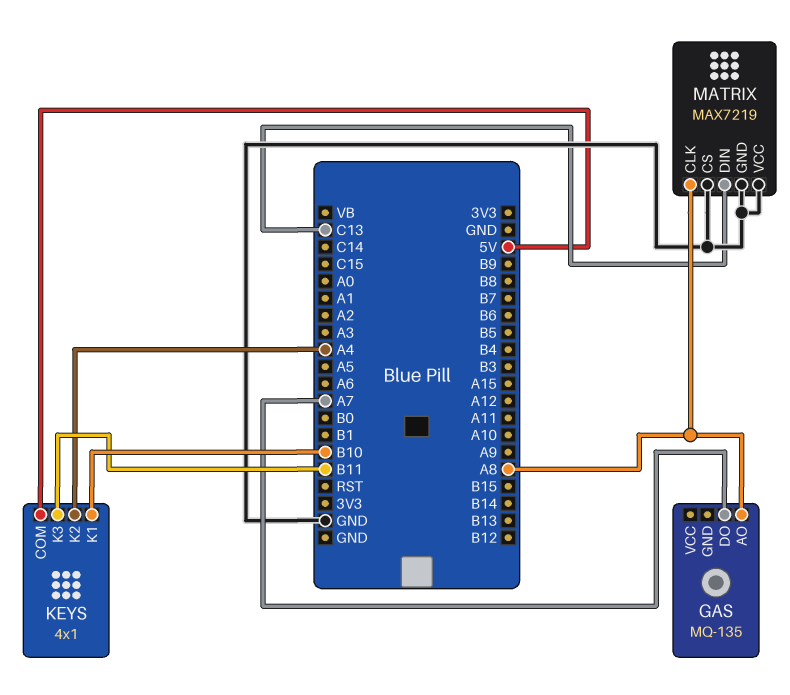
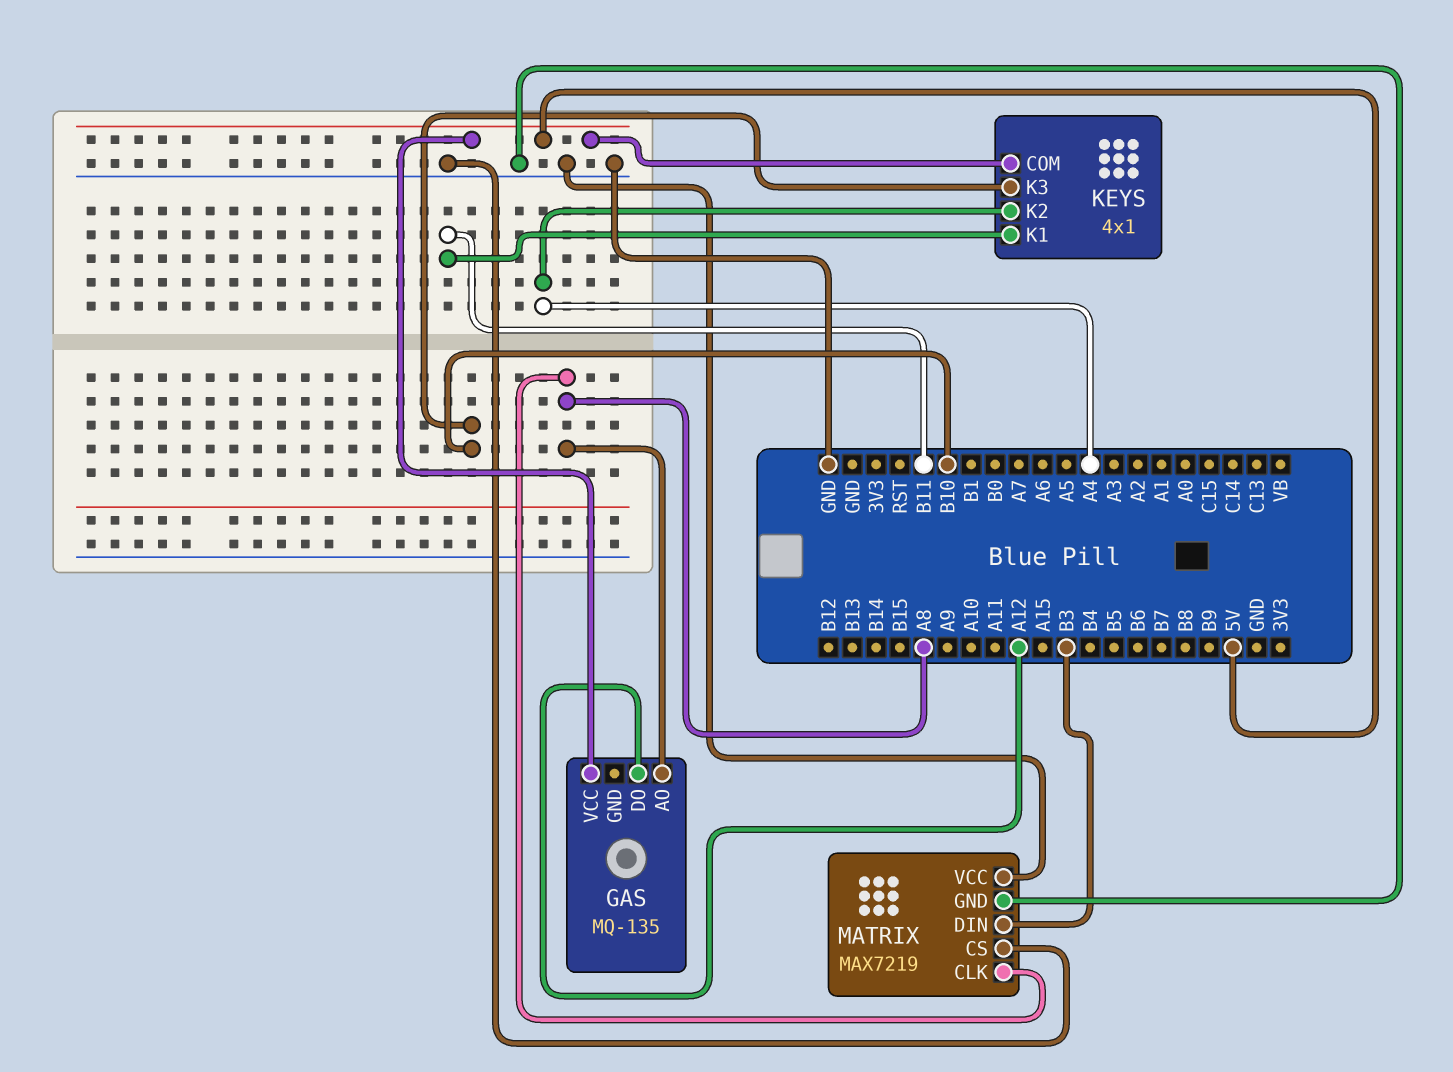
GAS pin DO: A7 -> A12
GAS pin VCC: none -> 5V
KEYS pin K1: B10 -> B11
KEYS pin K3: B11 -> B10
MATRIX pin DIN: C13 -> B3

